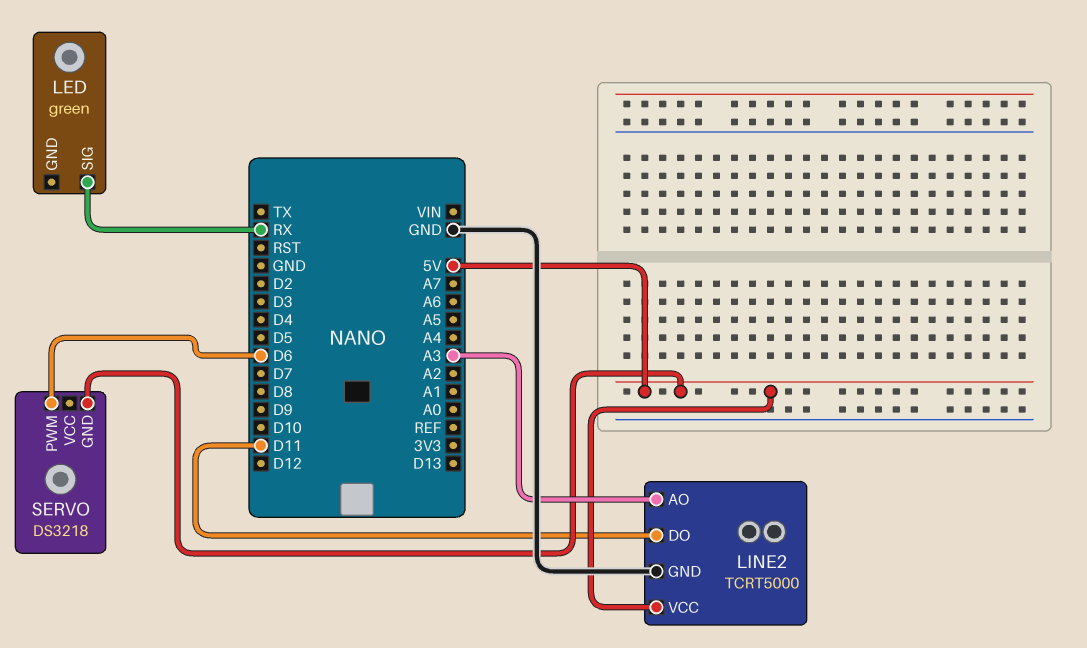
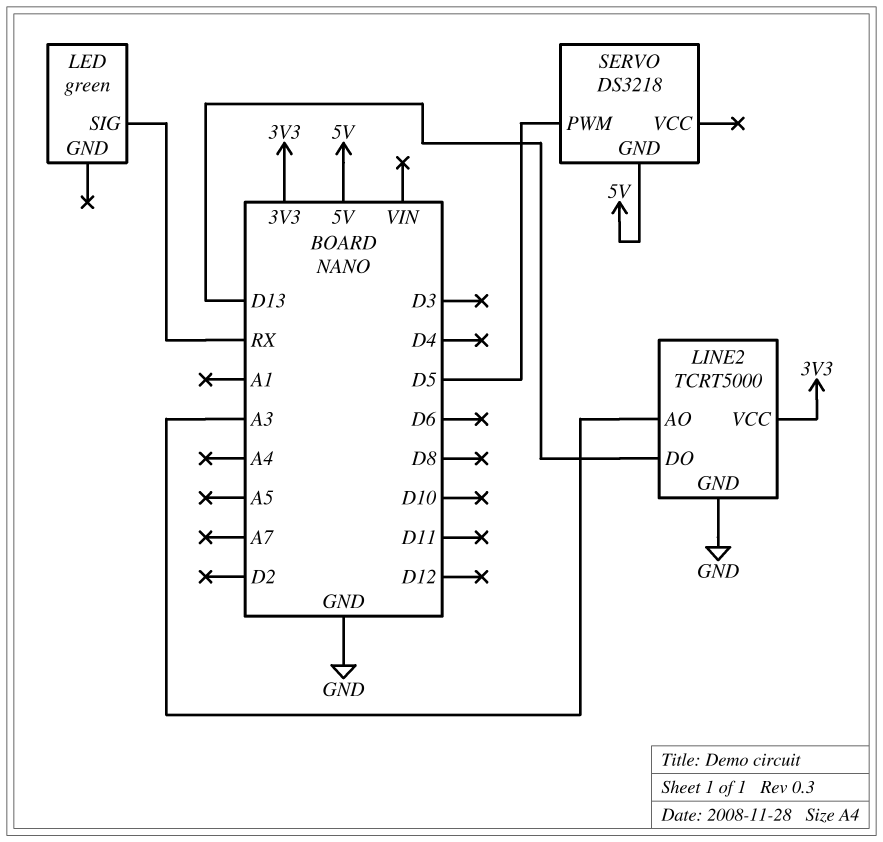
LINE2 pin DO: D11 -> D13
LINE2 pin VCC: 5V -> 3V3
SERVO pin PWM: D6 -> D5

